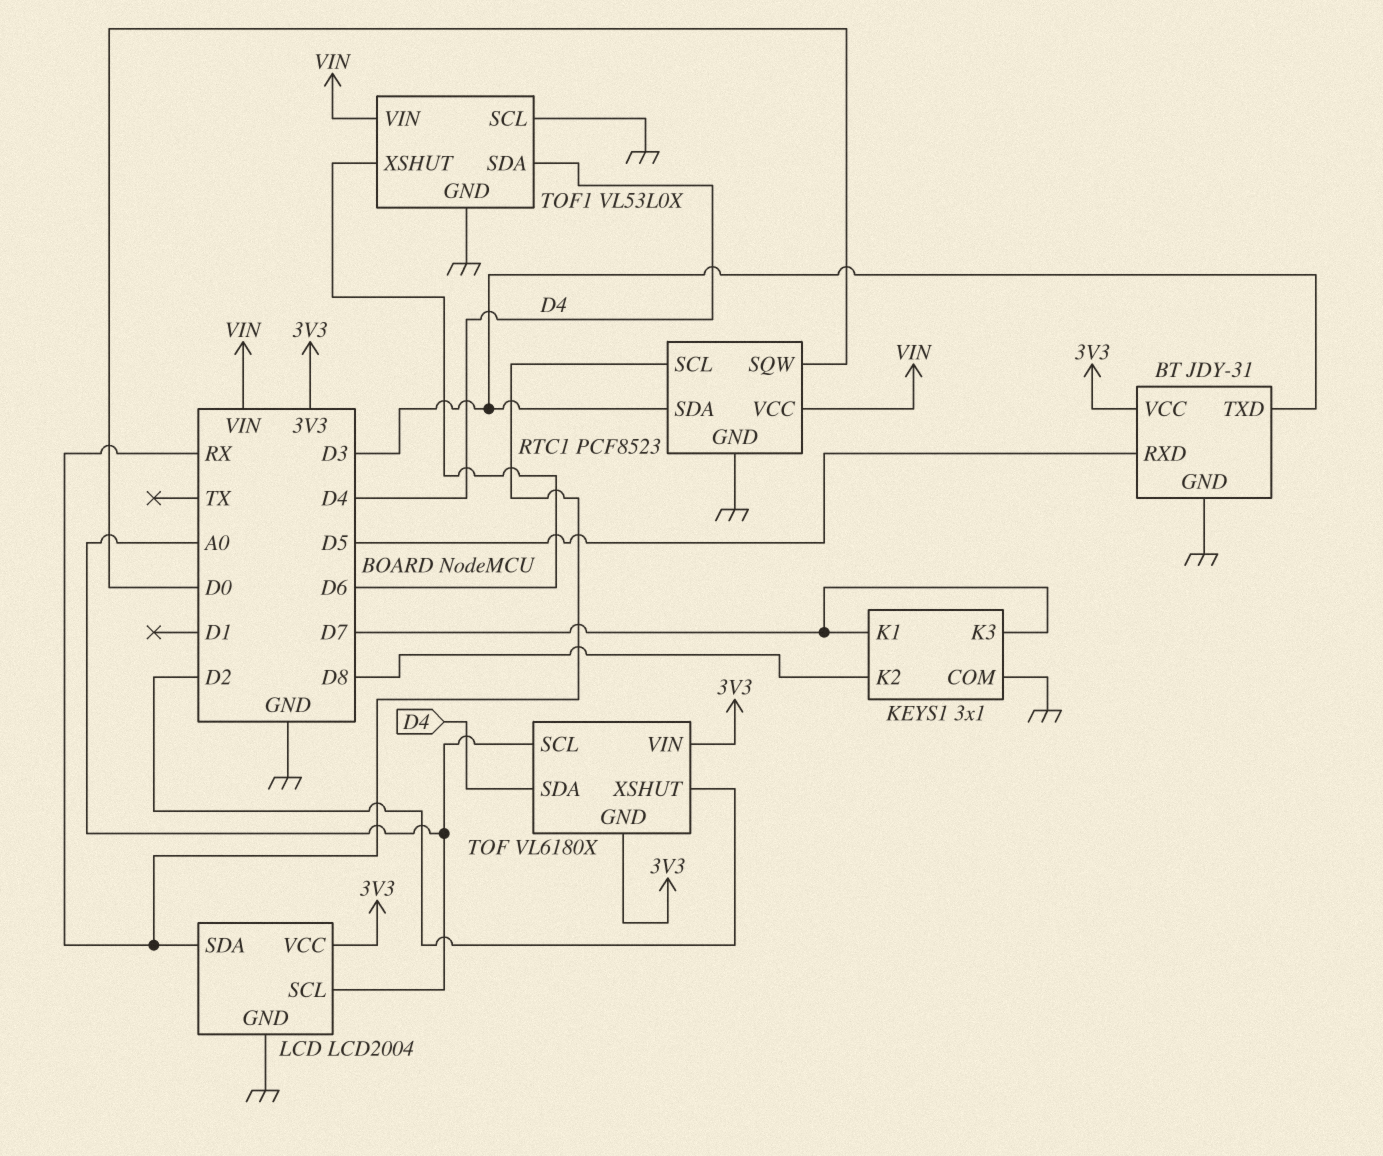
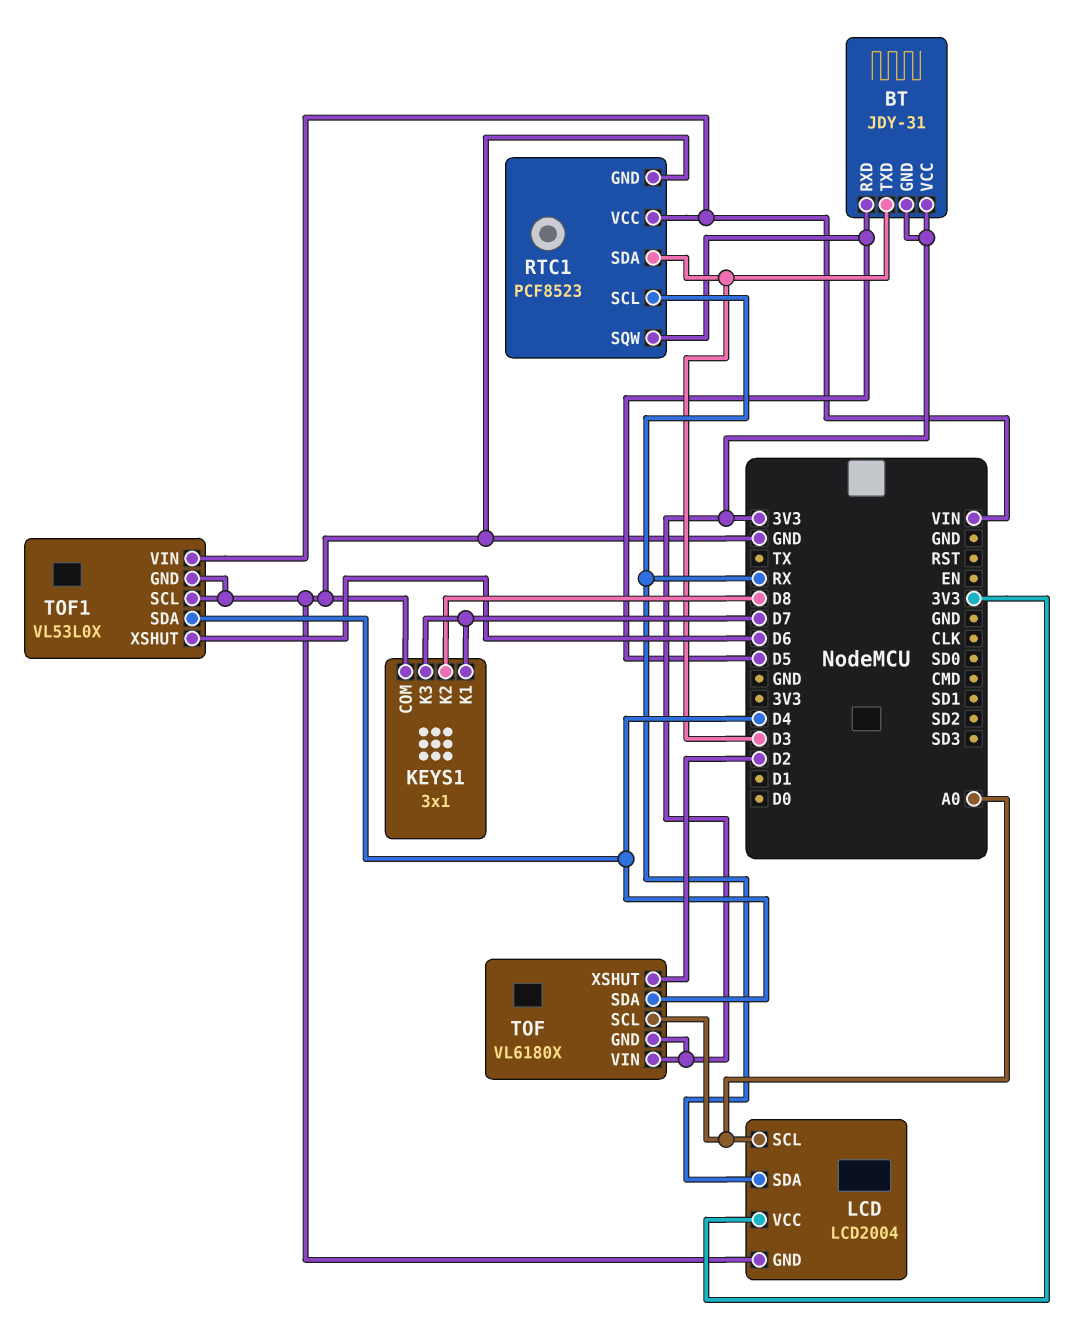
BT pin GND: GND -> 3V3
RTC1 pin SQW: D0 -> D5

